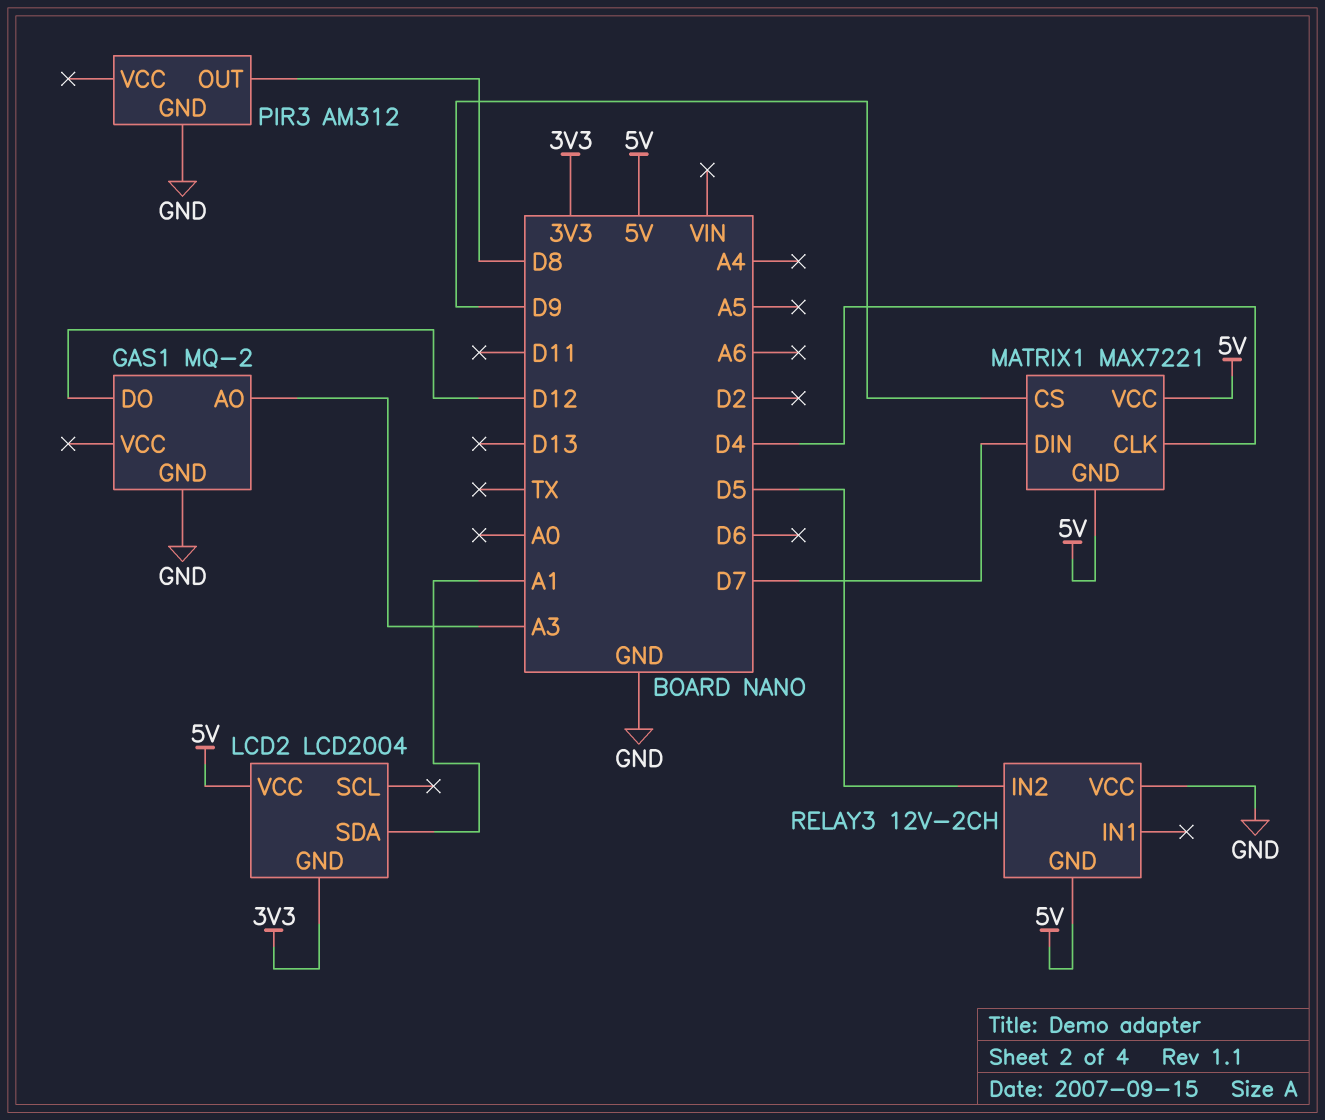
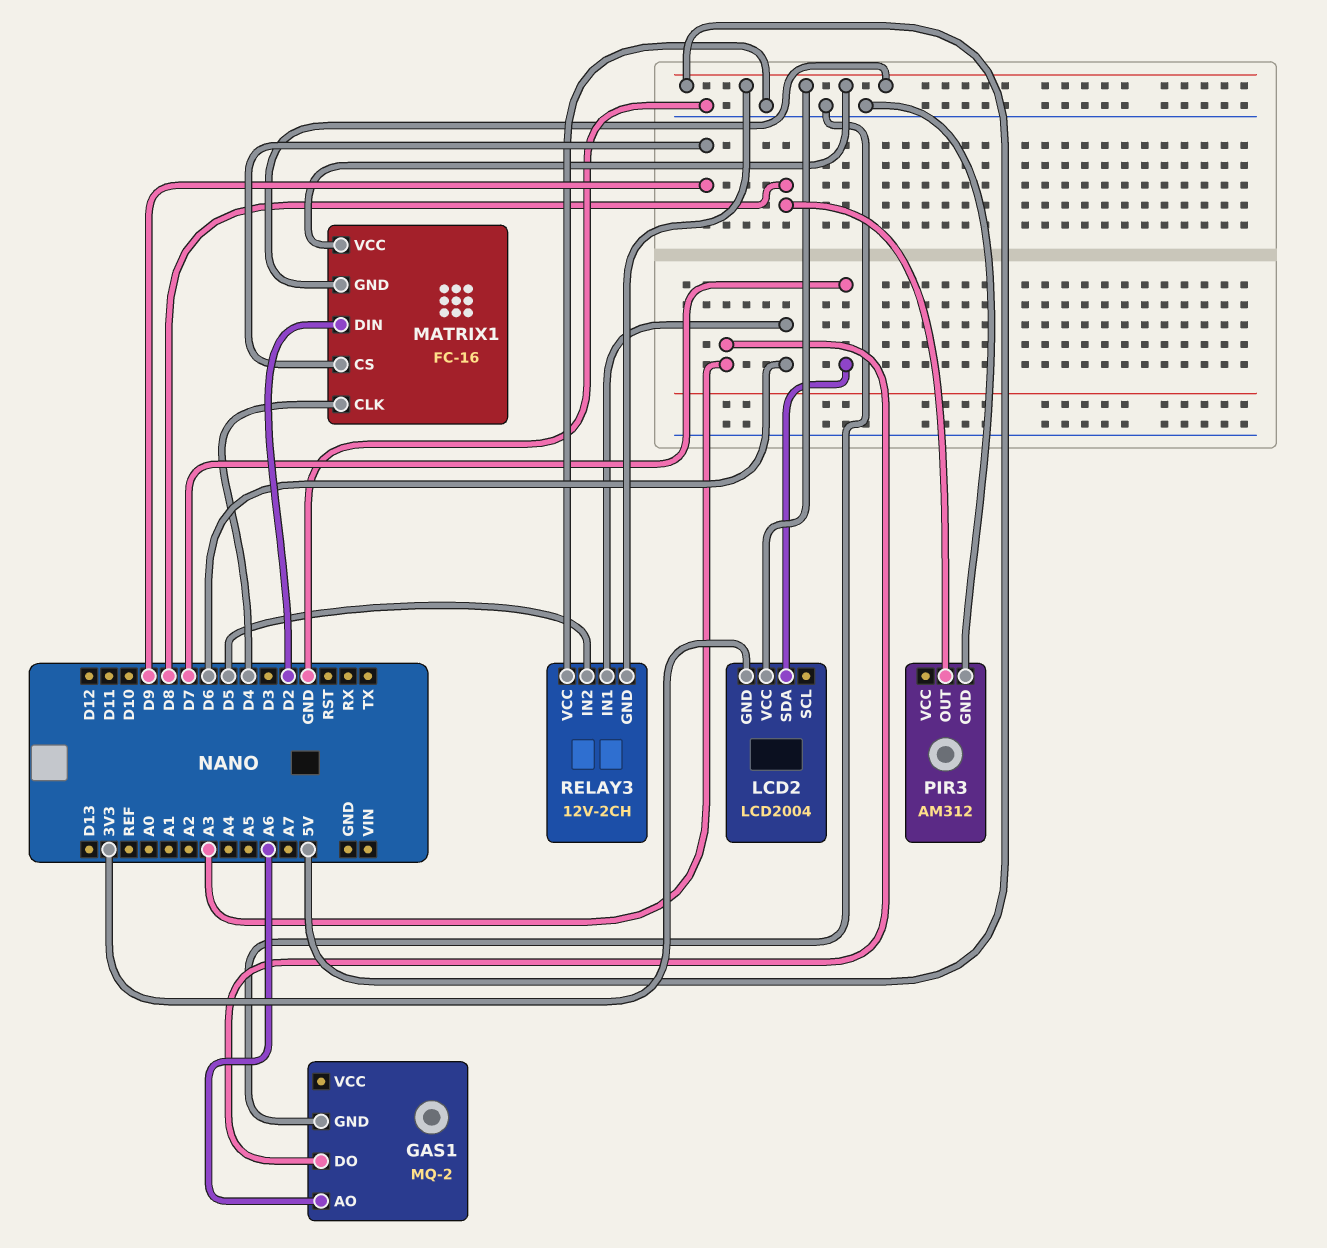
GAS1 pin AO: A3 -> A6
GAS1 pin DO: D12 -> A3
LCD2 pin SDA: A1 -> D7
MATRIX1: MAX7221 -> FC-16
MATRIX1 pin DIN: D7 -> D2
RELAY3 pin IN1: none -> D6

